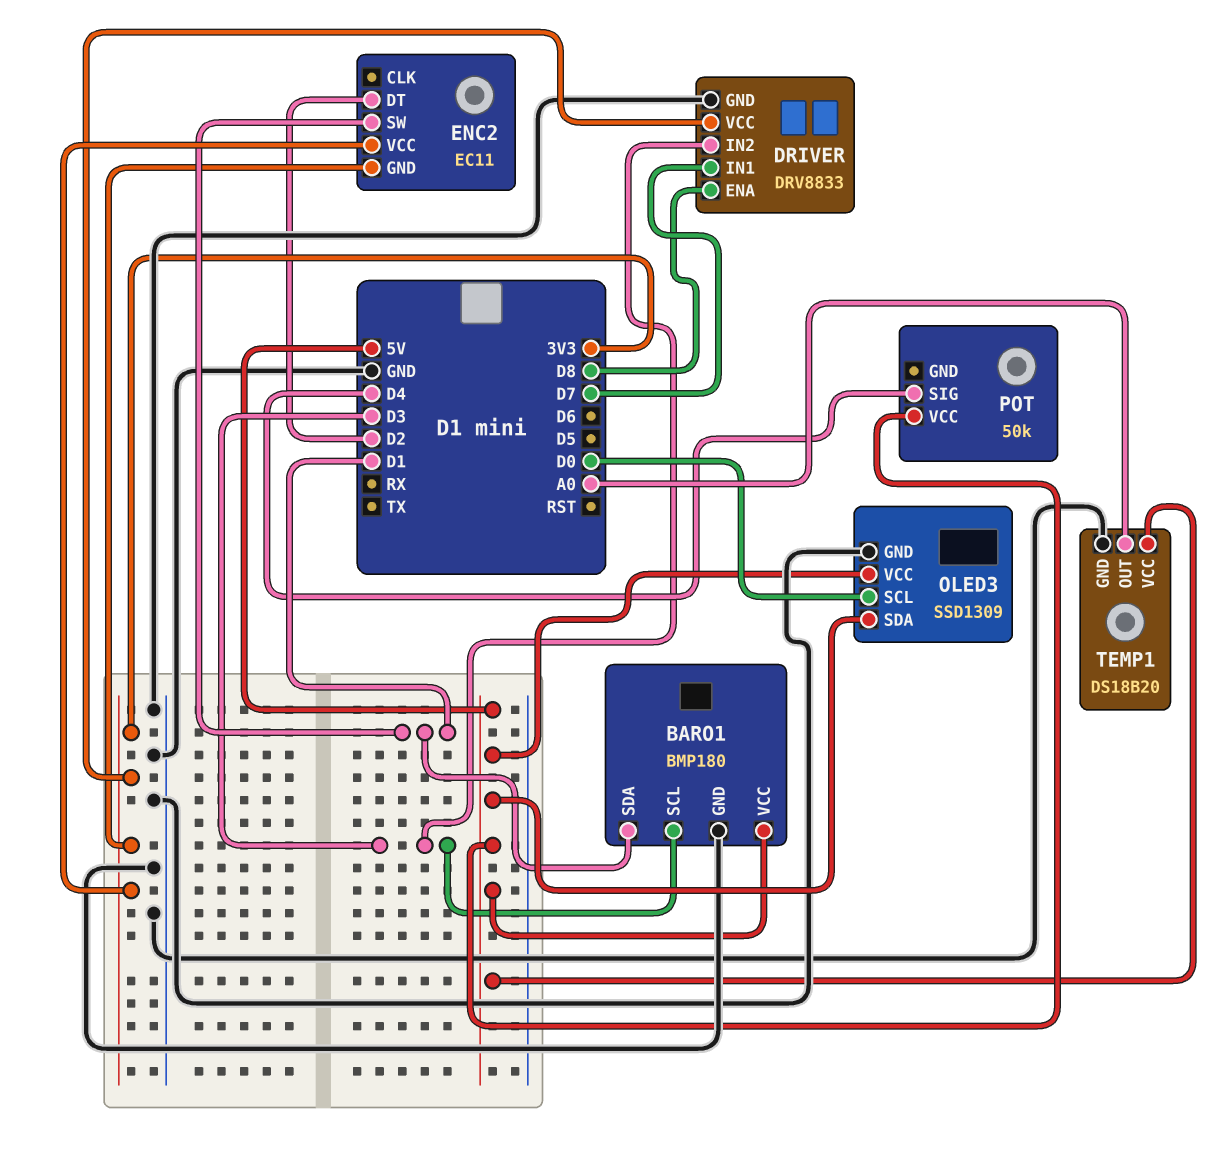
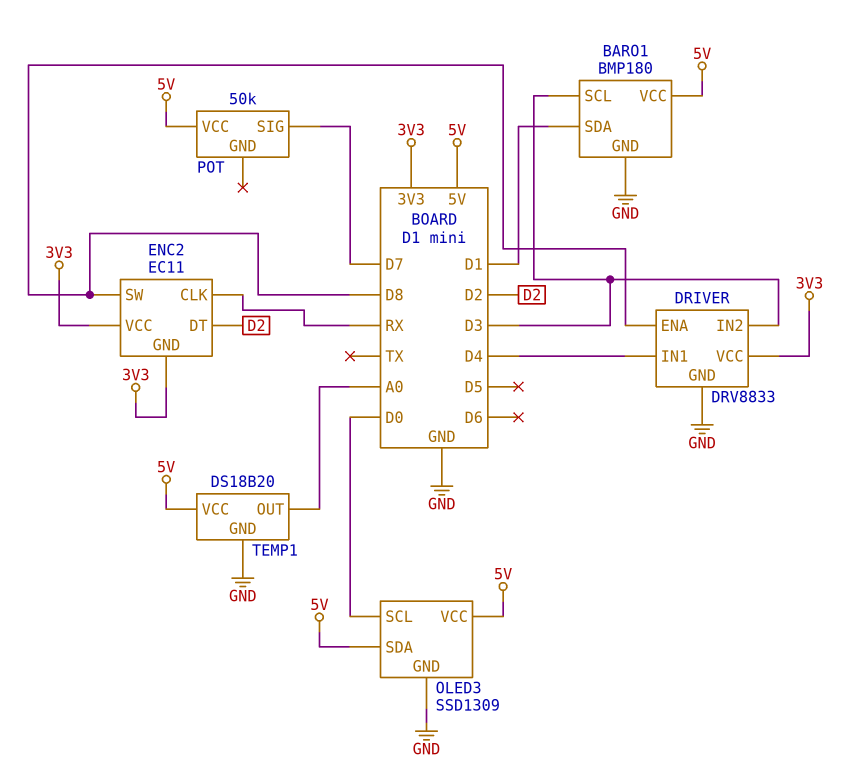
DRIVER pin IN1: D7 -> D4
ENC2 pin CLK: none -> RX
ENC2 pin SW: D1 -> D8
POT pin SIG: D4 -> D7

